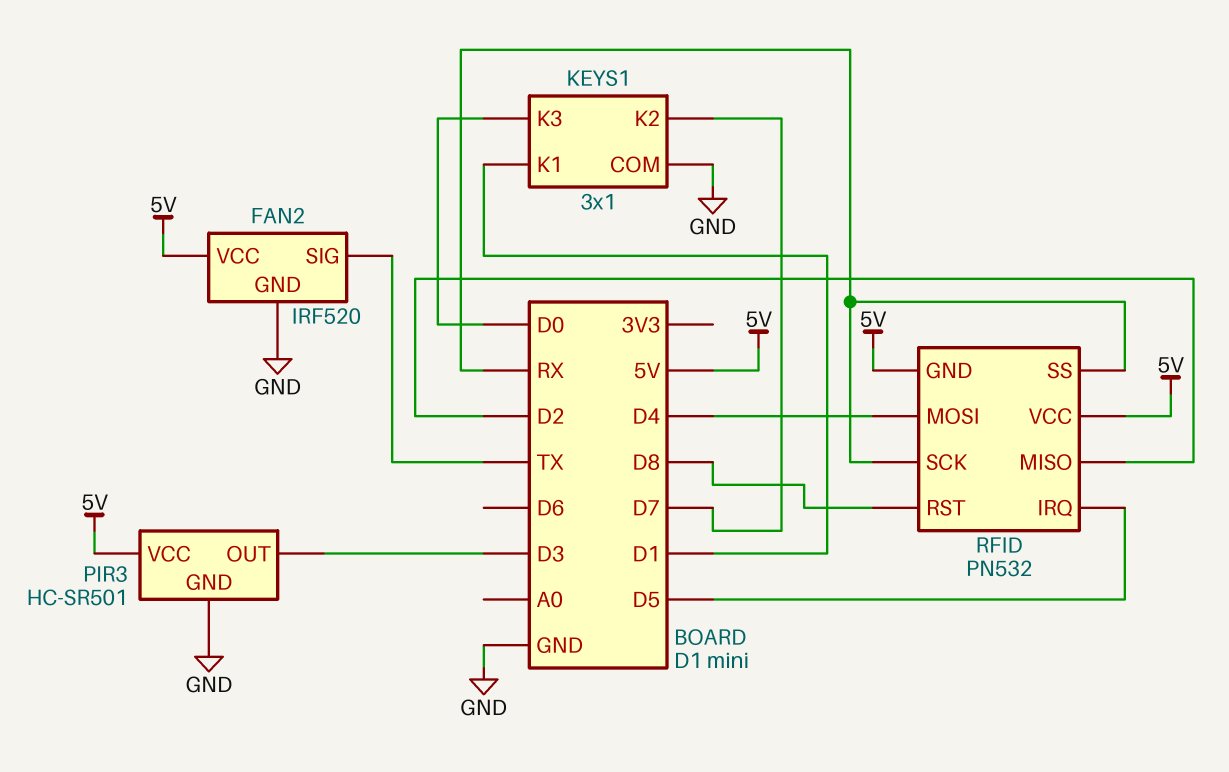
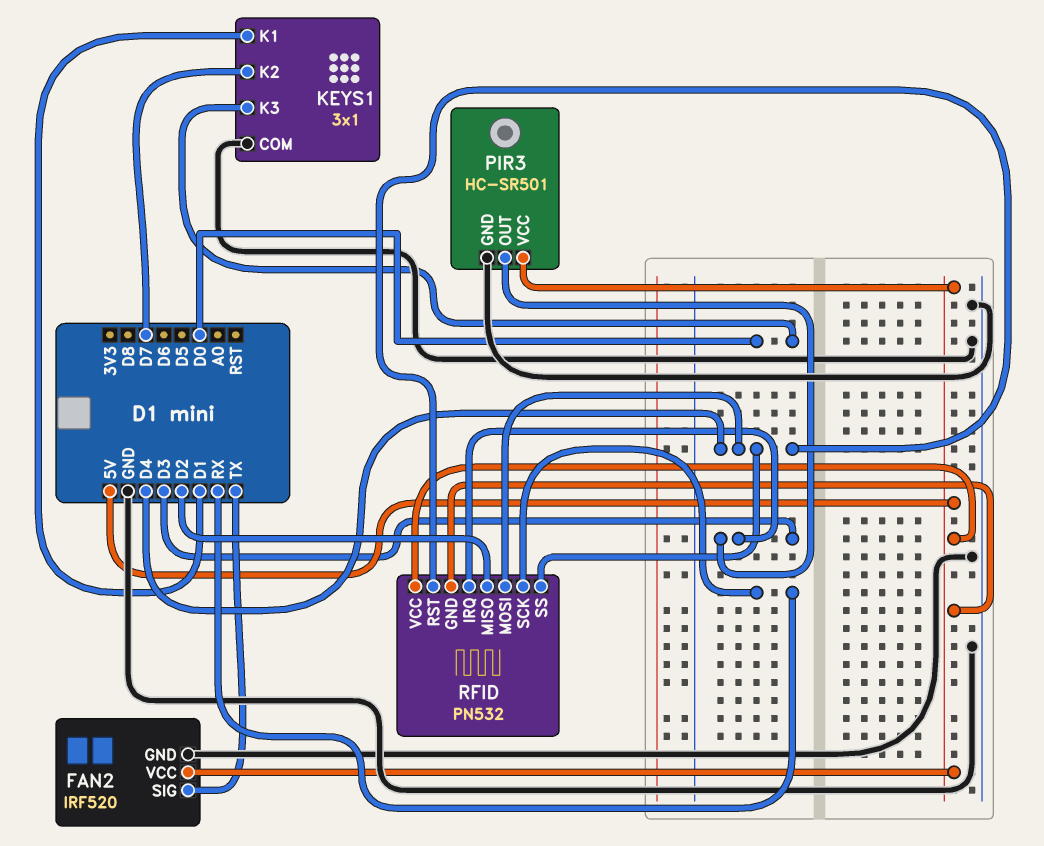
RFID pin IRQ: D5 -> D3
RFID pin RST: D8 -> D4
RFID pin SS: RX -> D4

